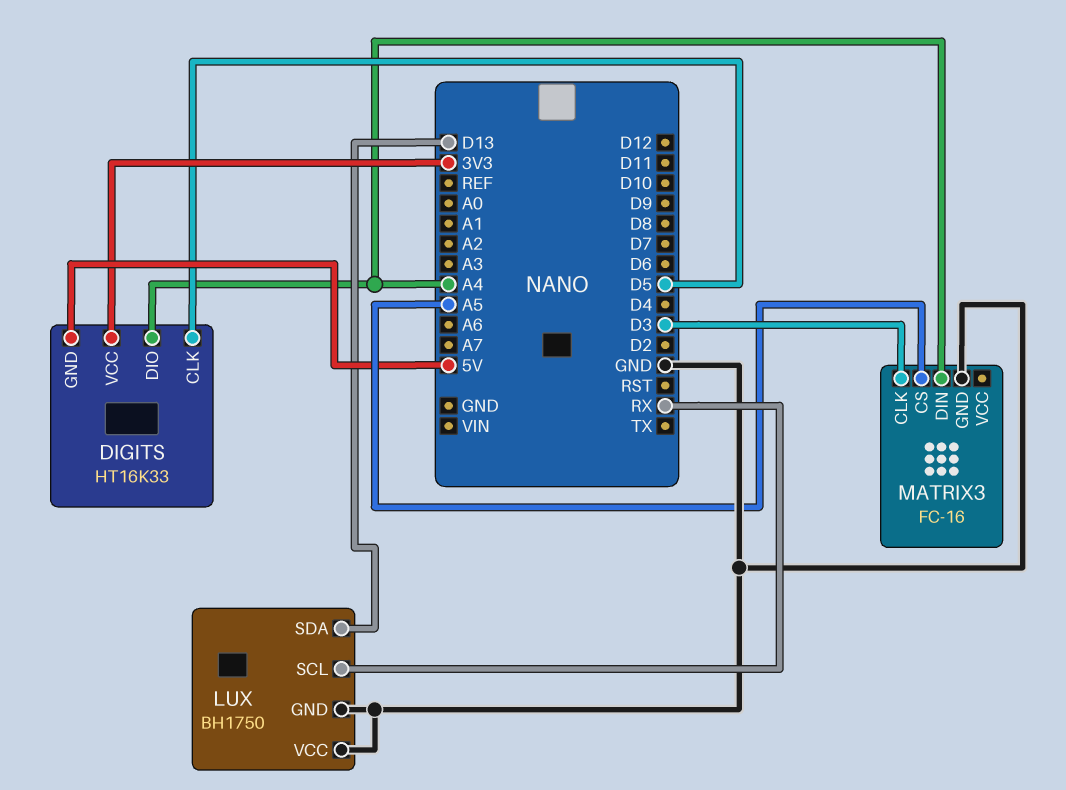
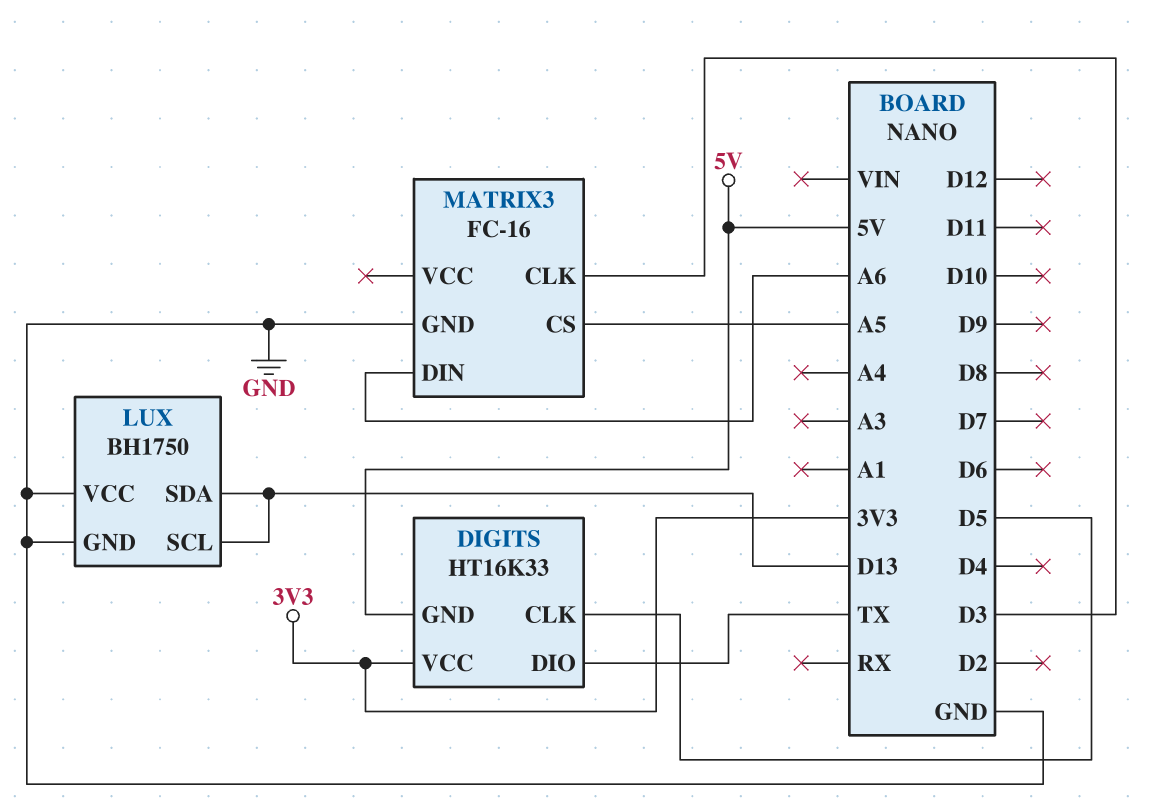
DIGITS pin DIO: A4 -> TX
LUX pin SCL: RX -> D13
MATRIX3 pin DIN: A4 -> A6

